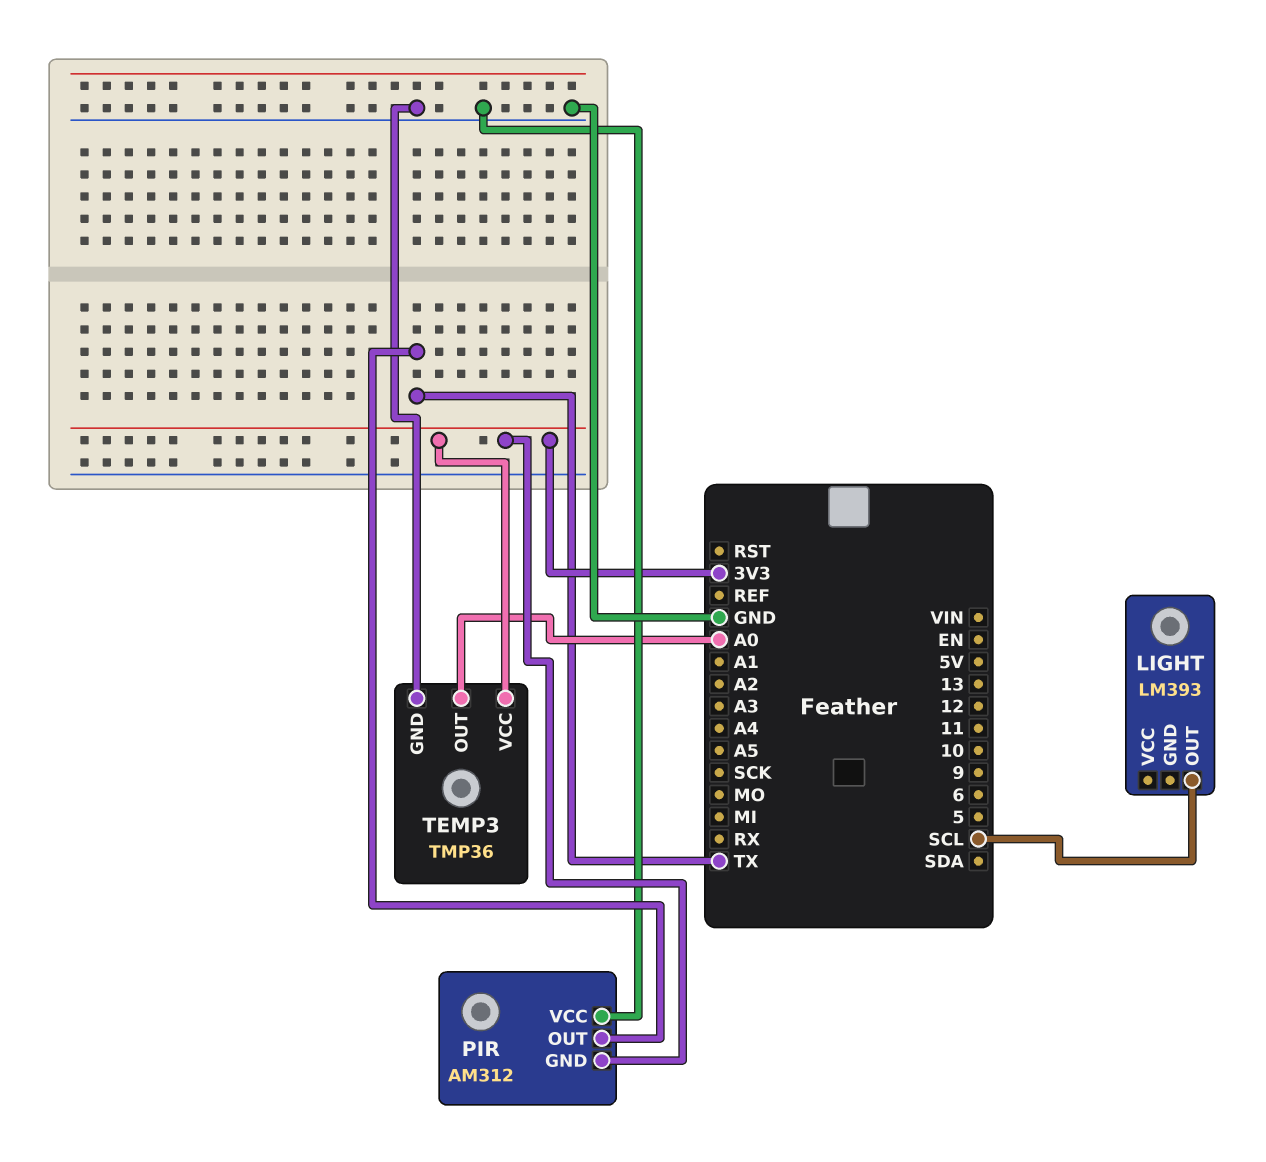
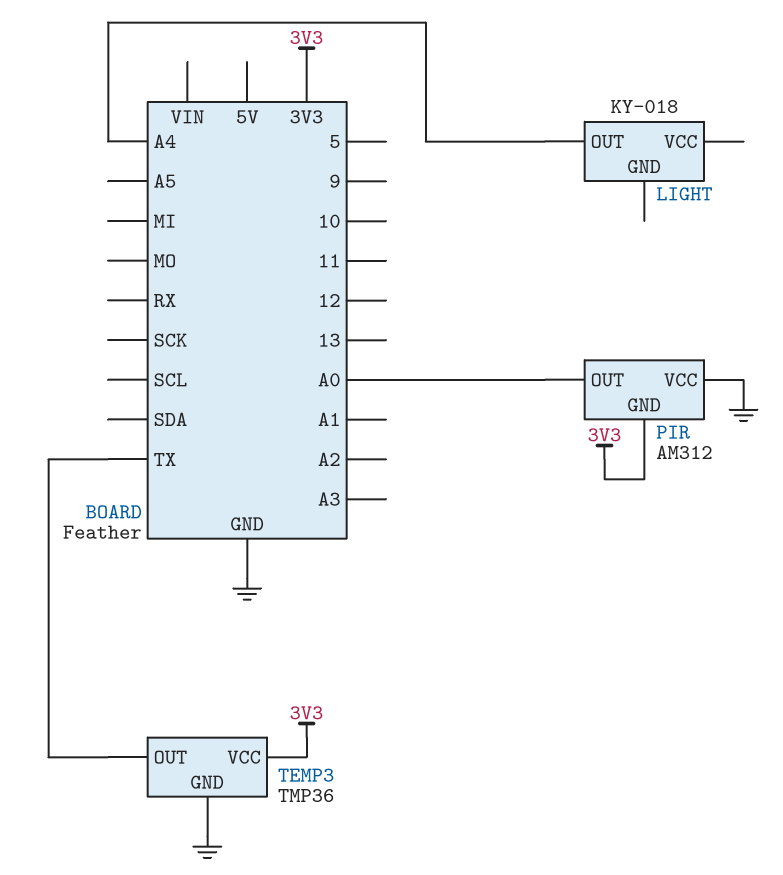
LIGHT: LM393 -> KY-018
LIGHT pin OUT: SCL -> A4
PIR pin OUT: TX -> A0
TEMP3 pin OUT: A0 -> TX

